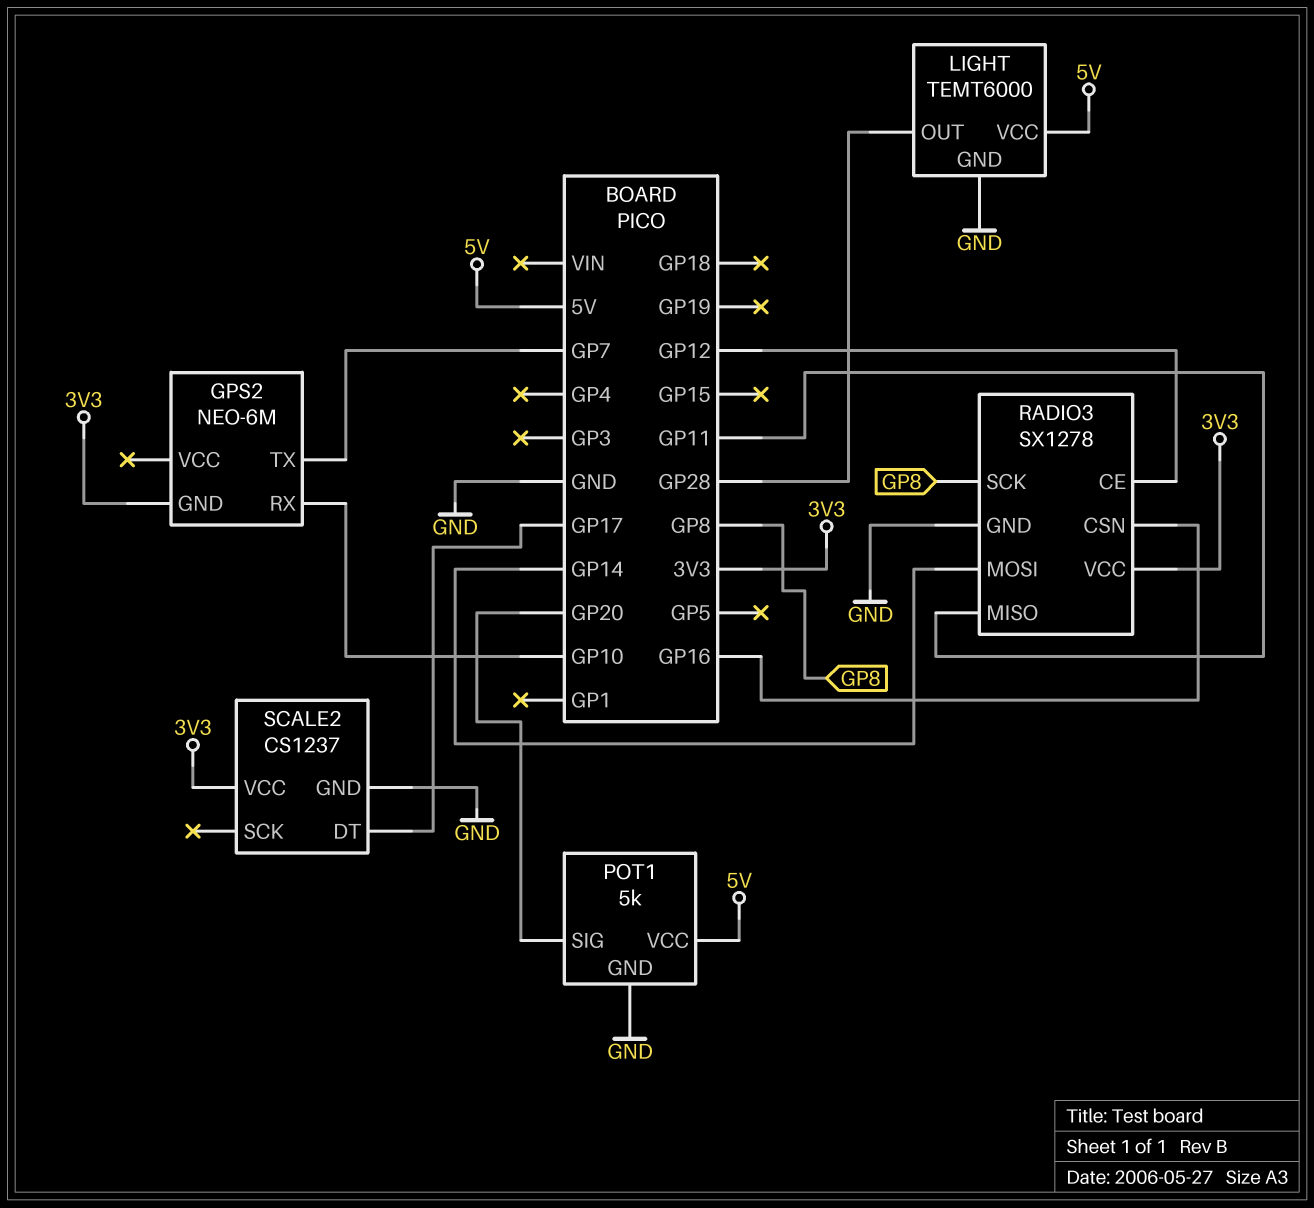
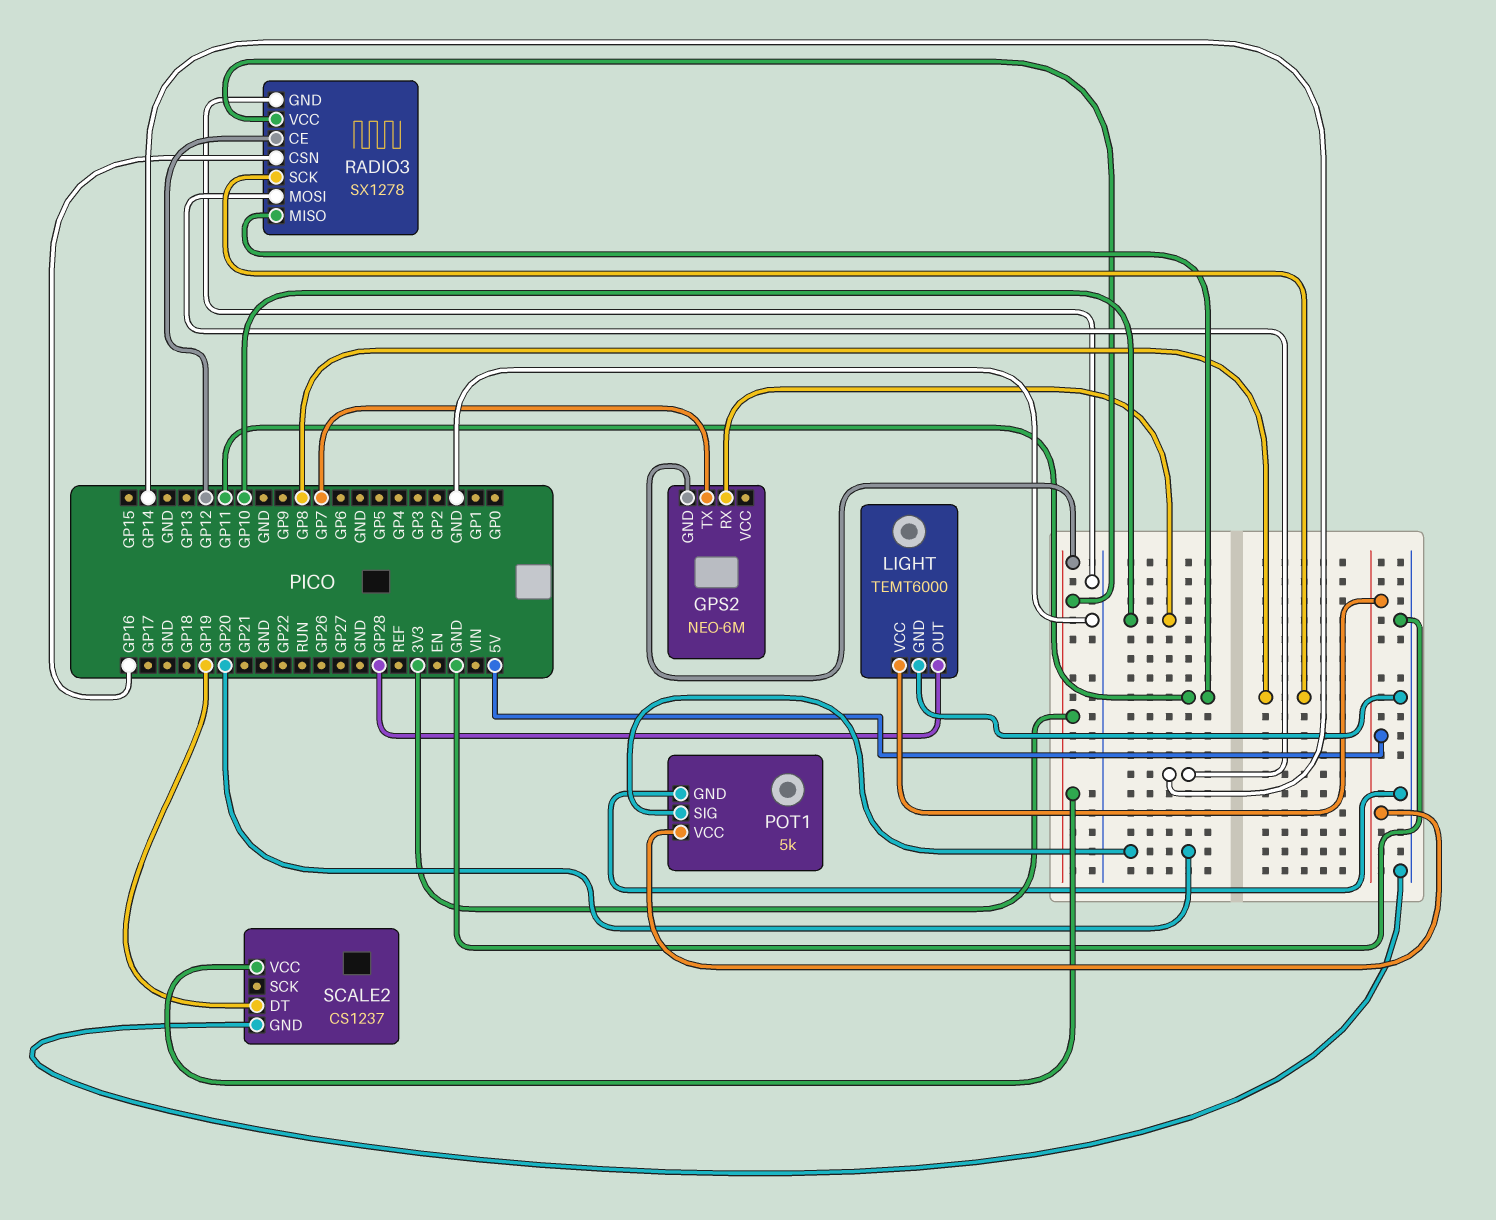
SCALE2 pin DT: GP17 -> GP19

